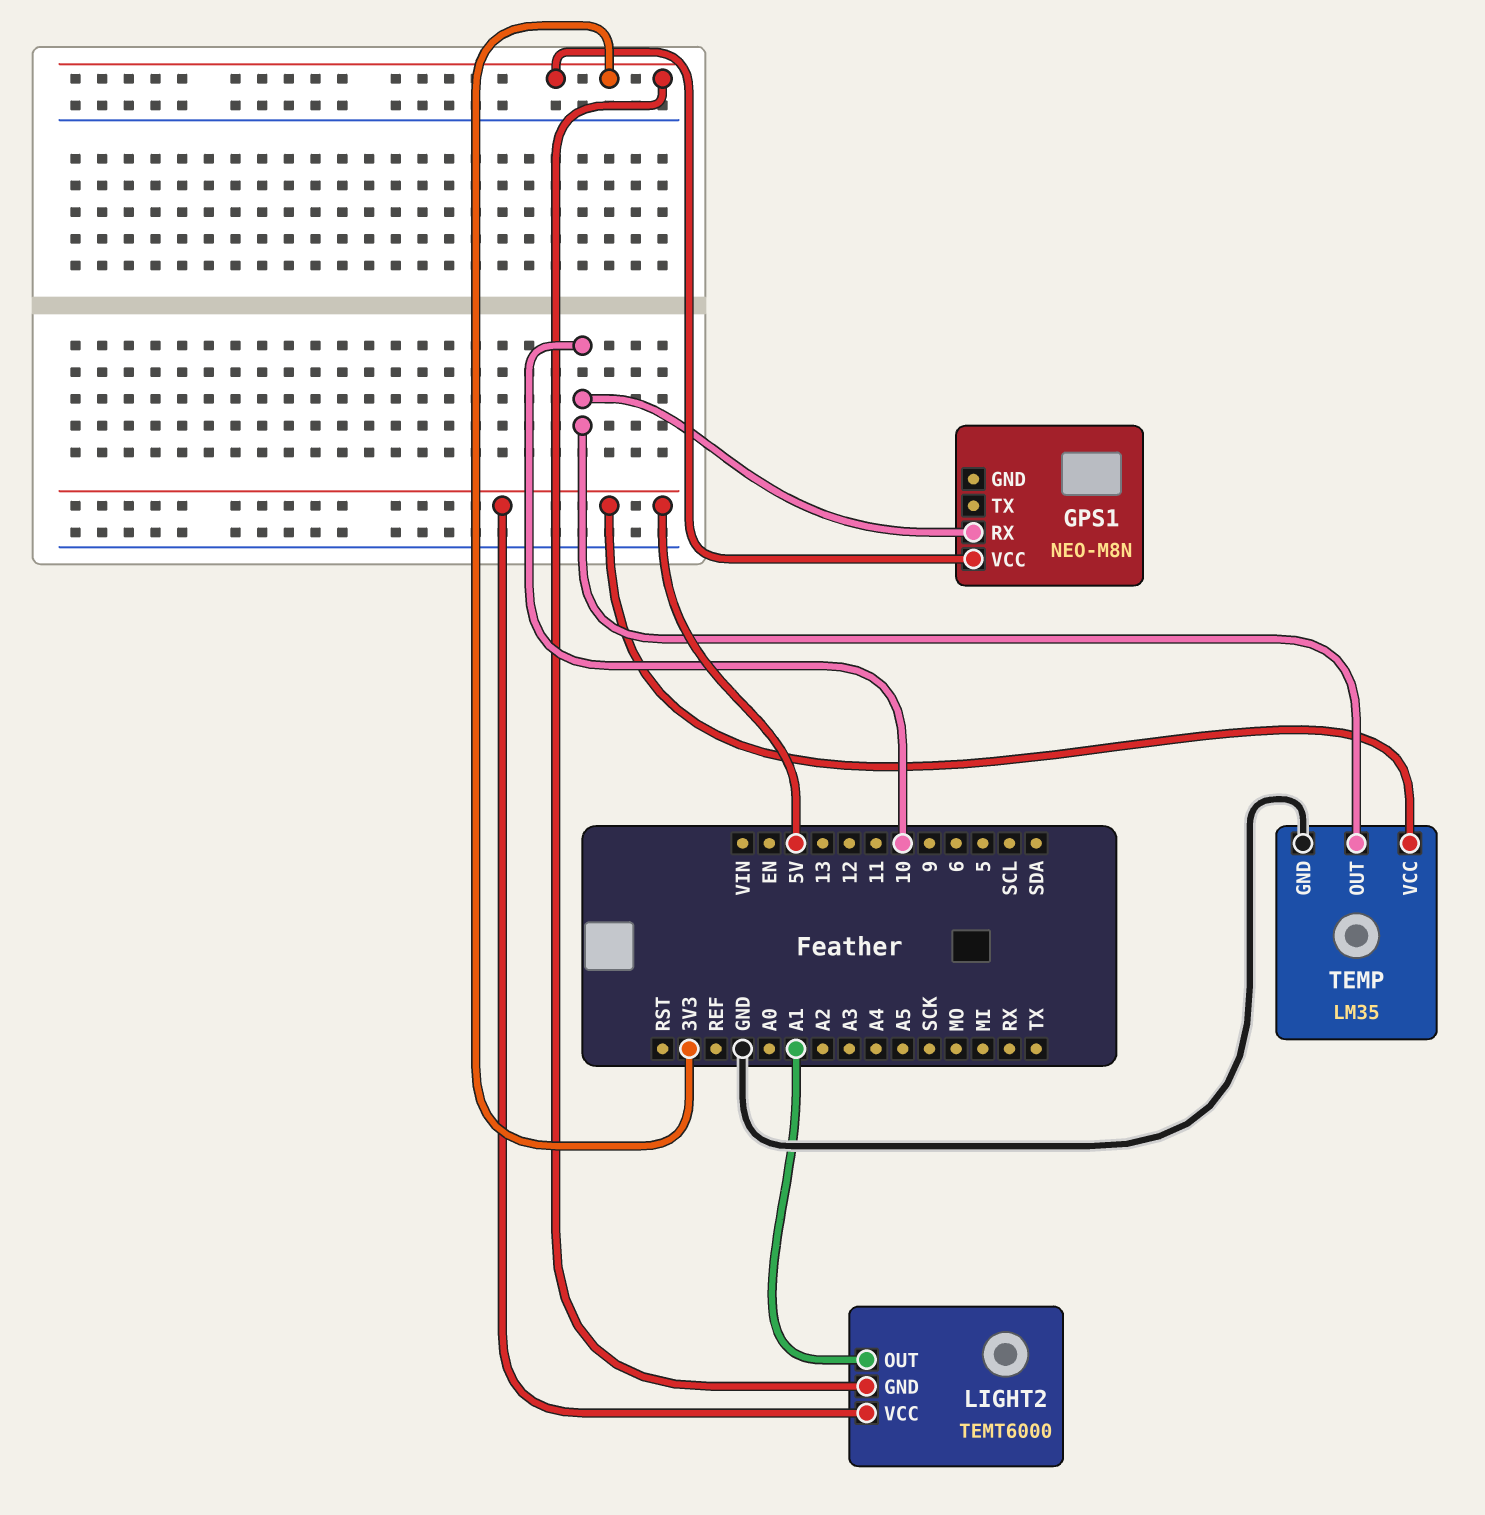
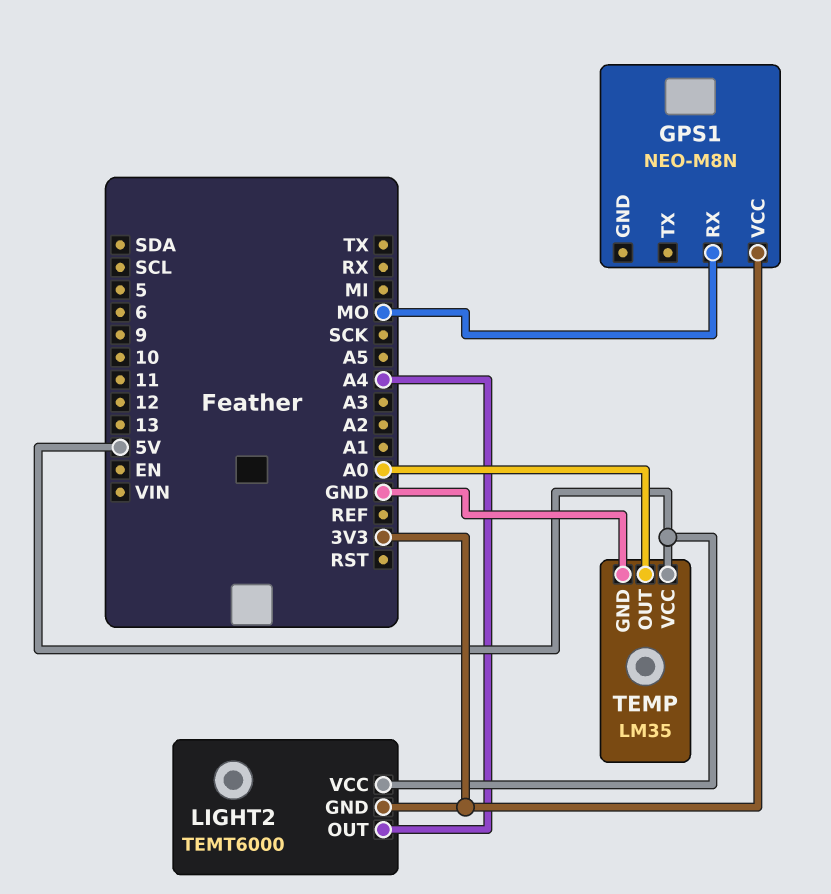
GPS1 pin RX: 10 -> MO
LIGHT2 pin OUT: A1 -> A4
TEMP pin OUT: 10 -> A0

